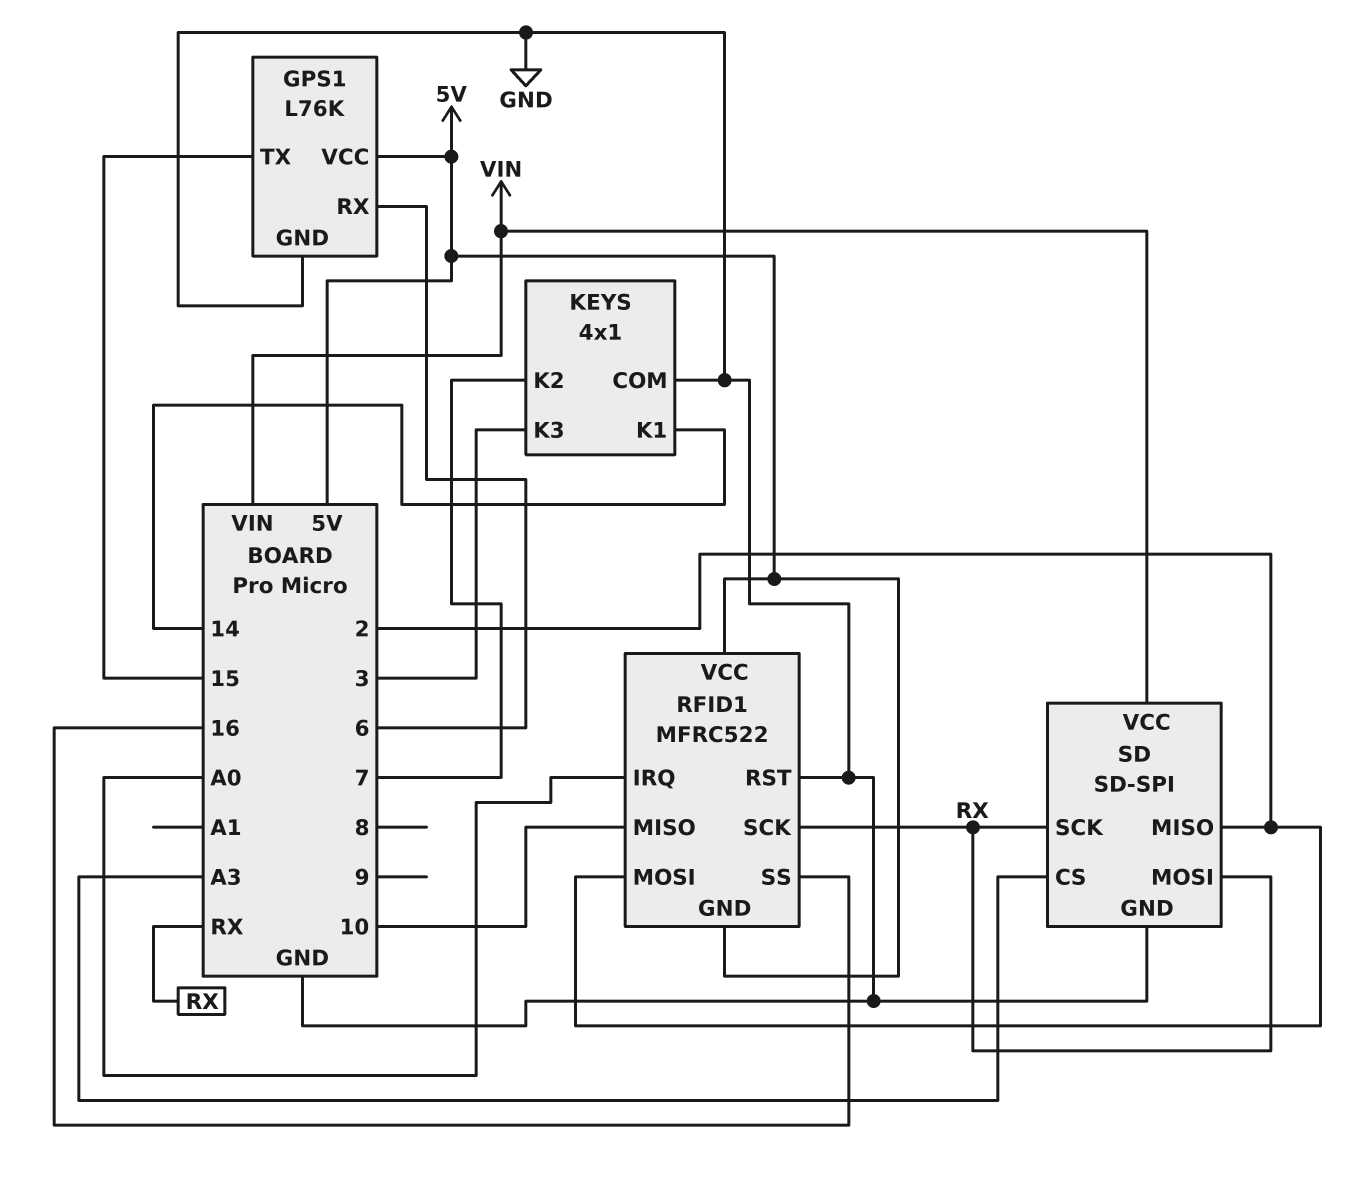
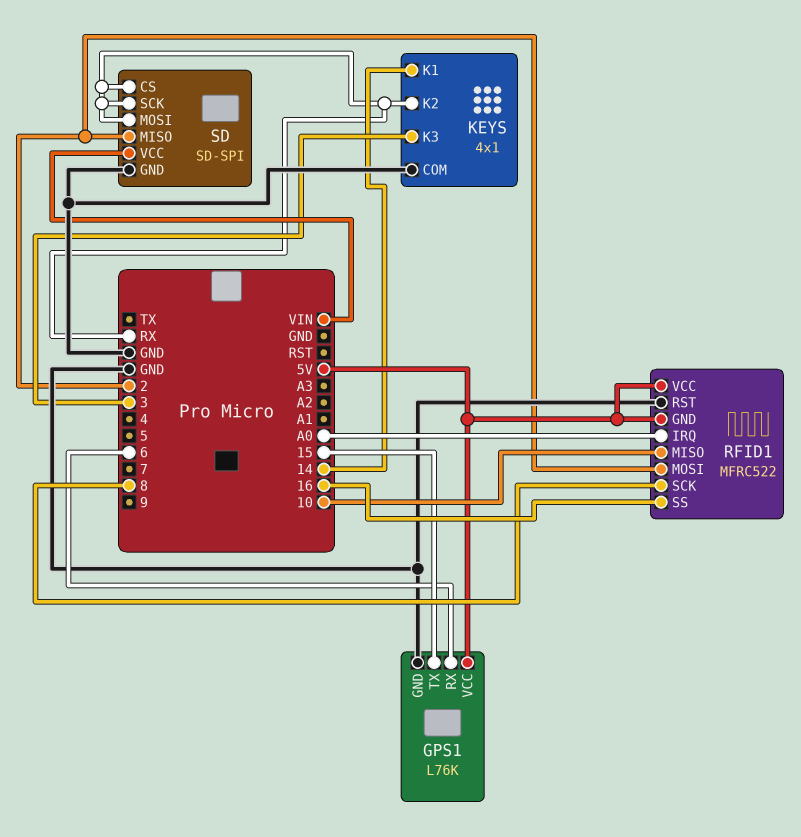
KEYS pin K2: 7 -> RX
RFID1 pin SCK: RX -> 8
SD pin CS: A3 -> RX

